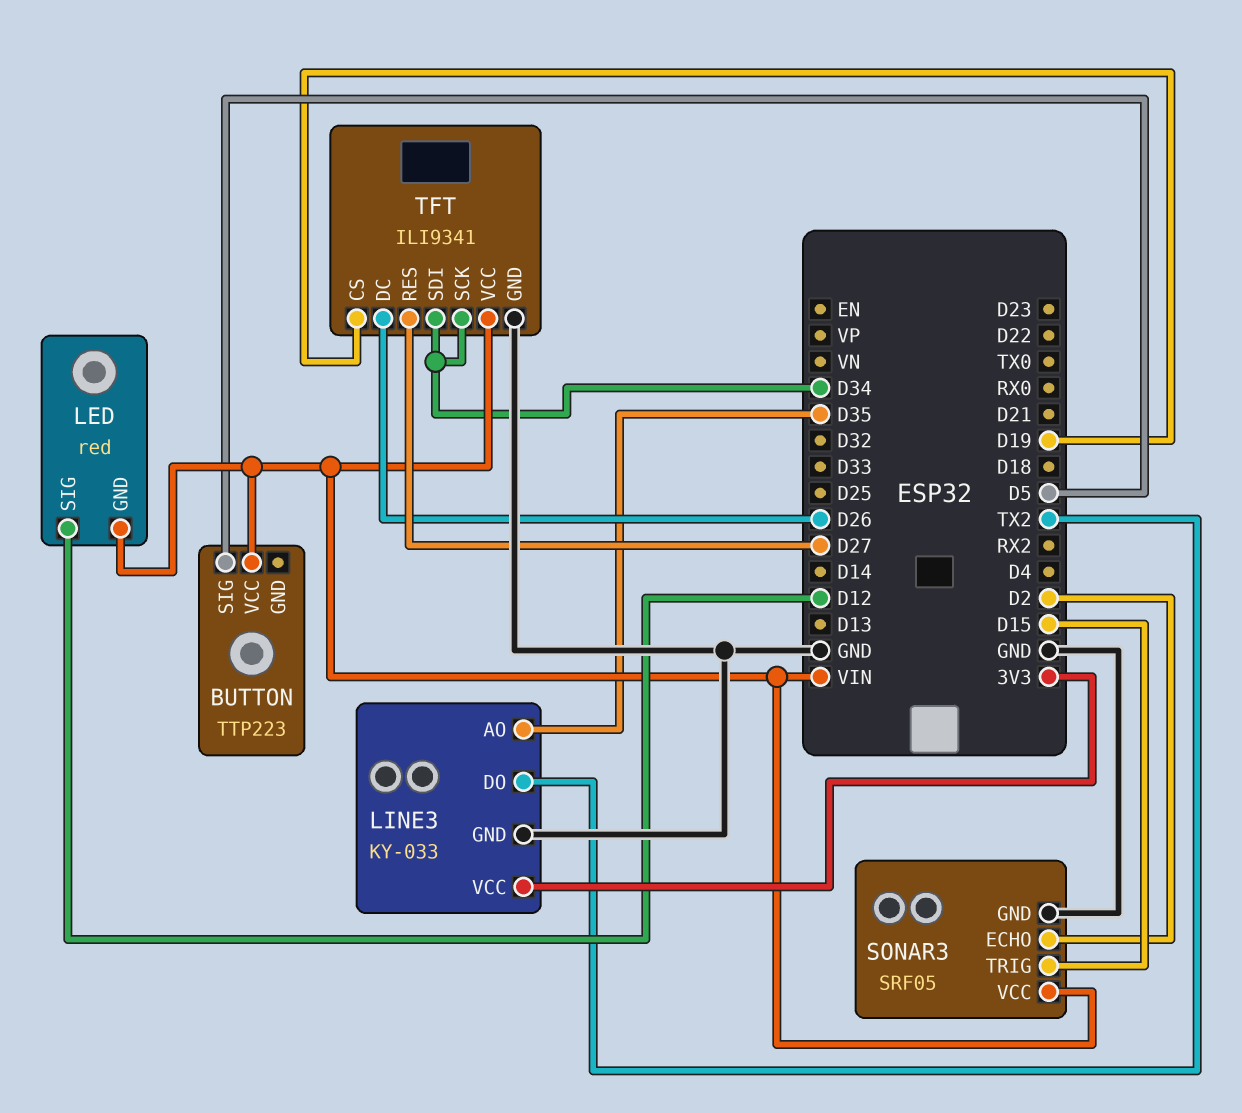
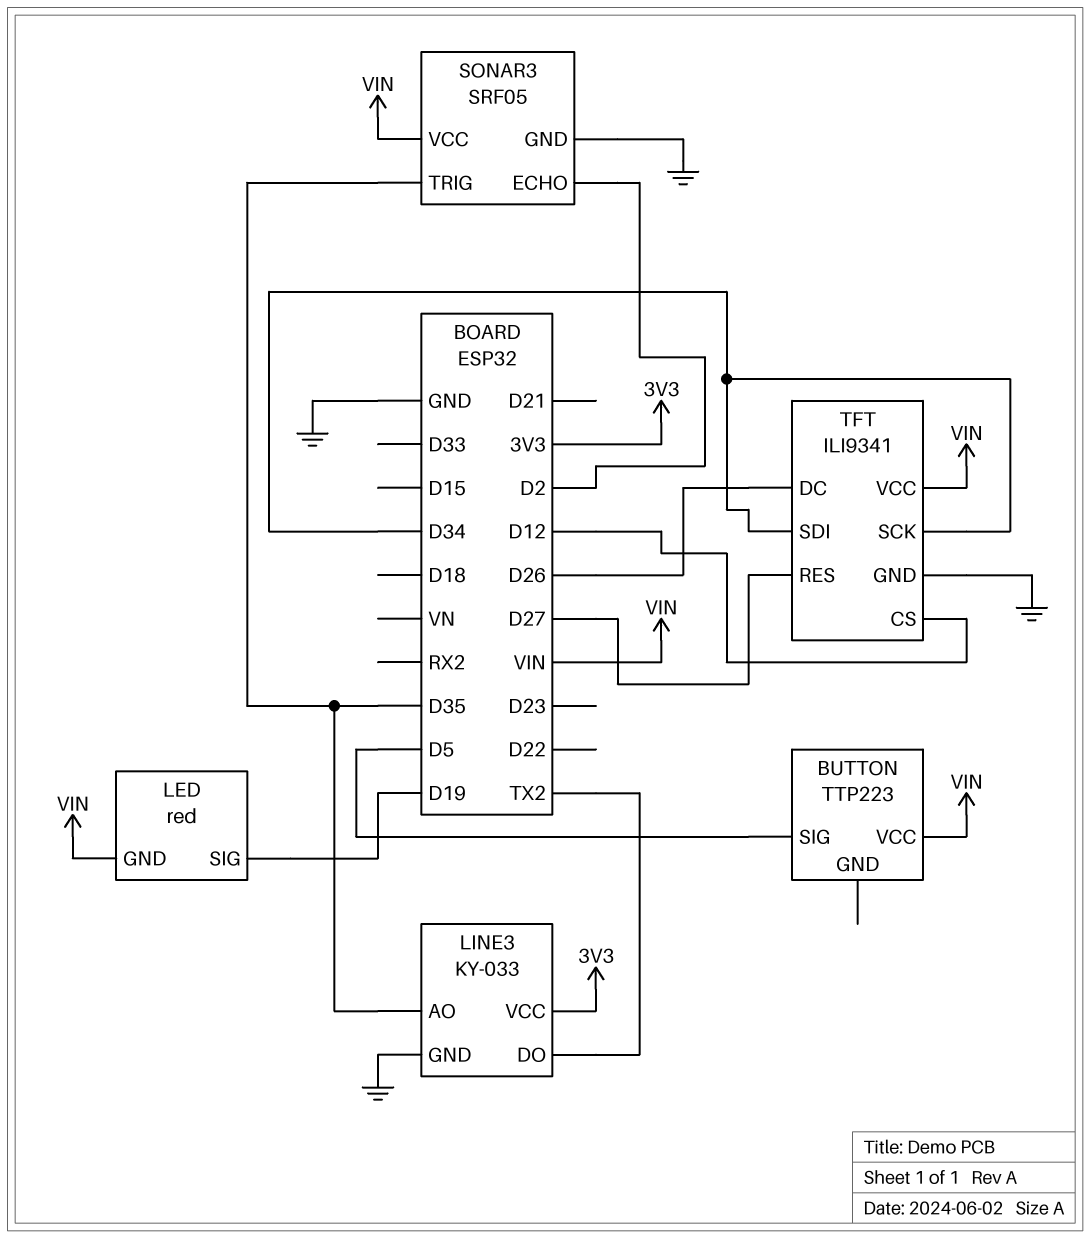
LED pin SIG: D12 -> D19
SONAR3 pin TRIG: D15 -> D35
TFT pin CS: D19 -> D12

